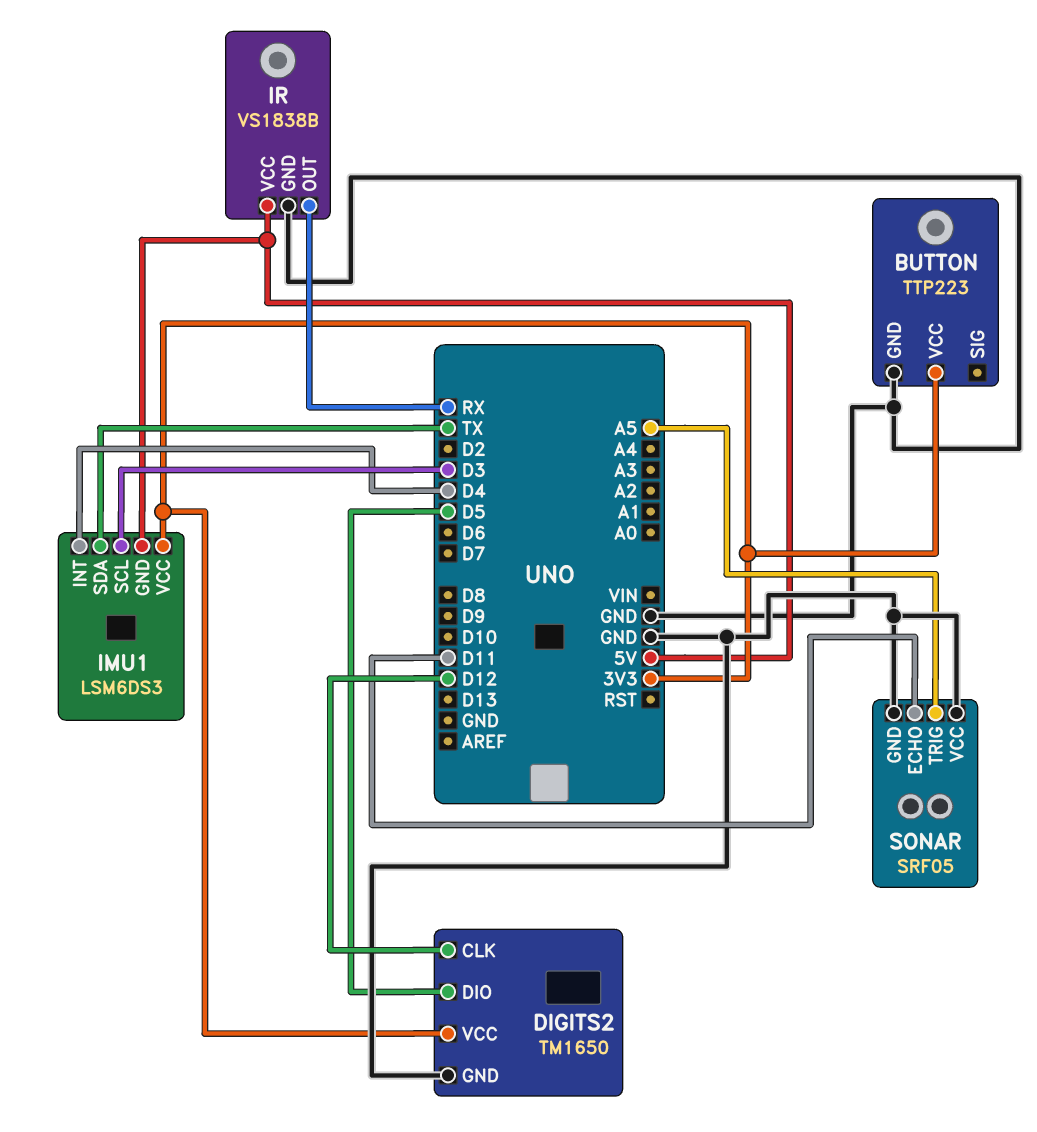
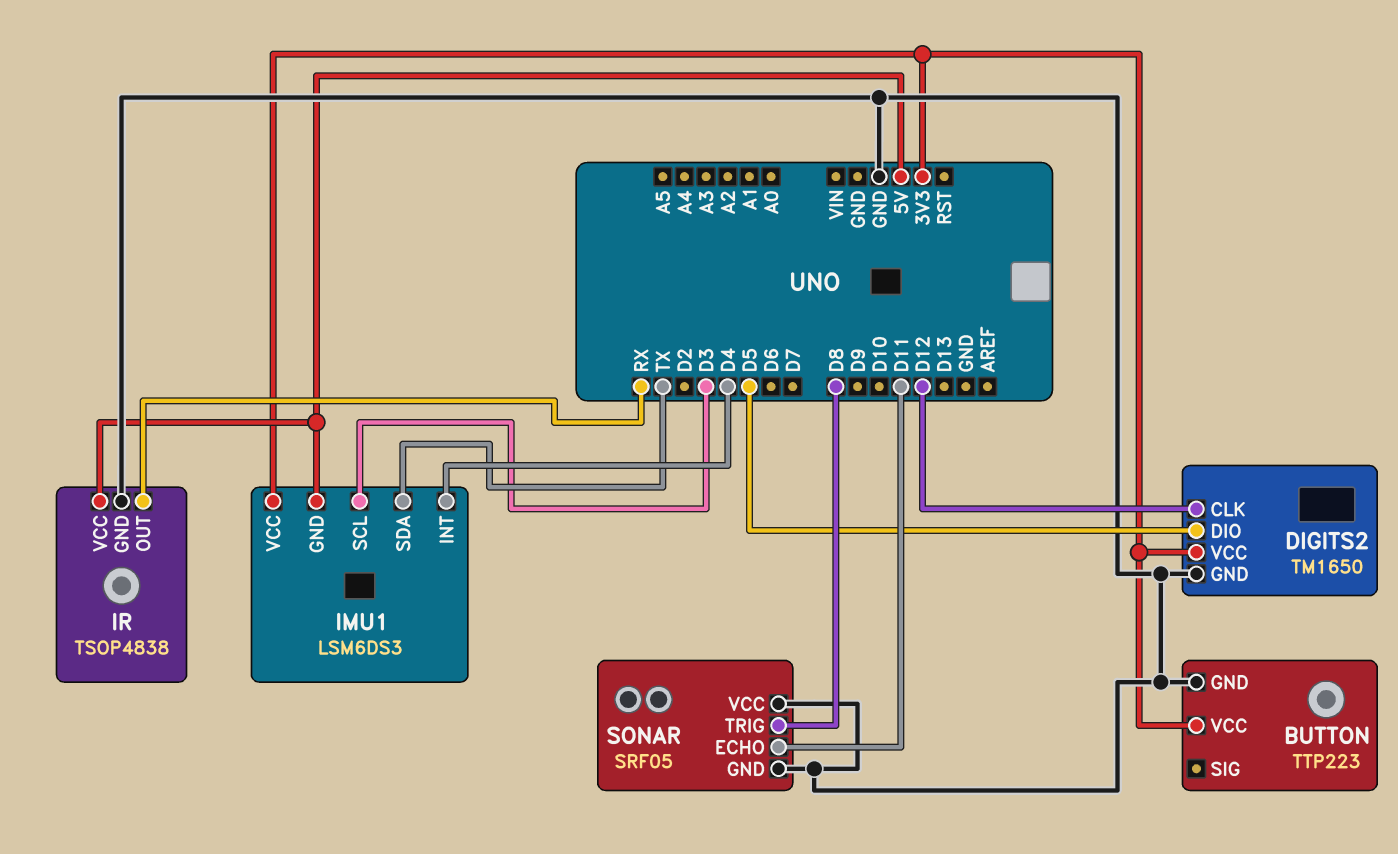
IR: VS1838B -> TSOP4838
SONAR pin TRIG: A5 -> D8

